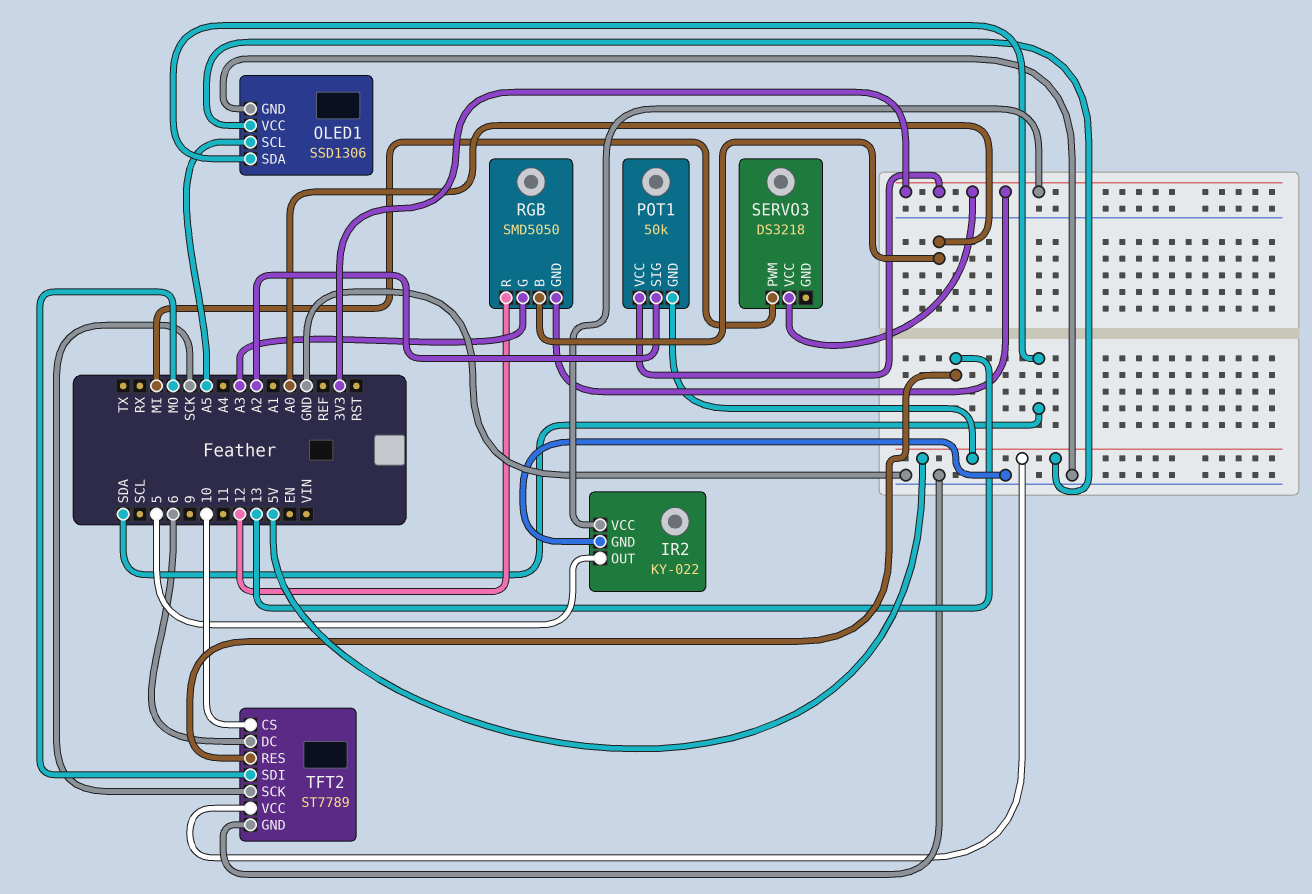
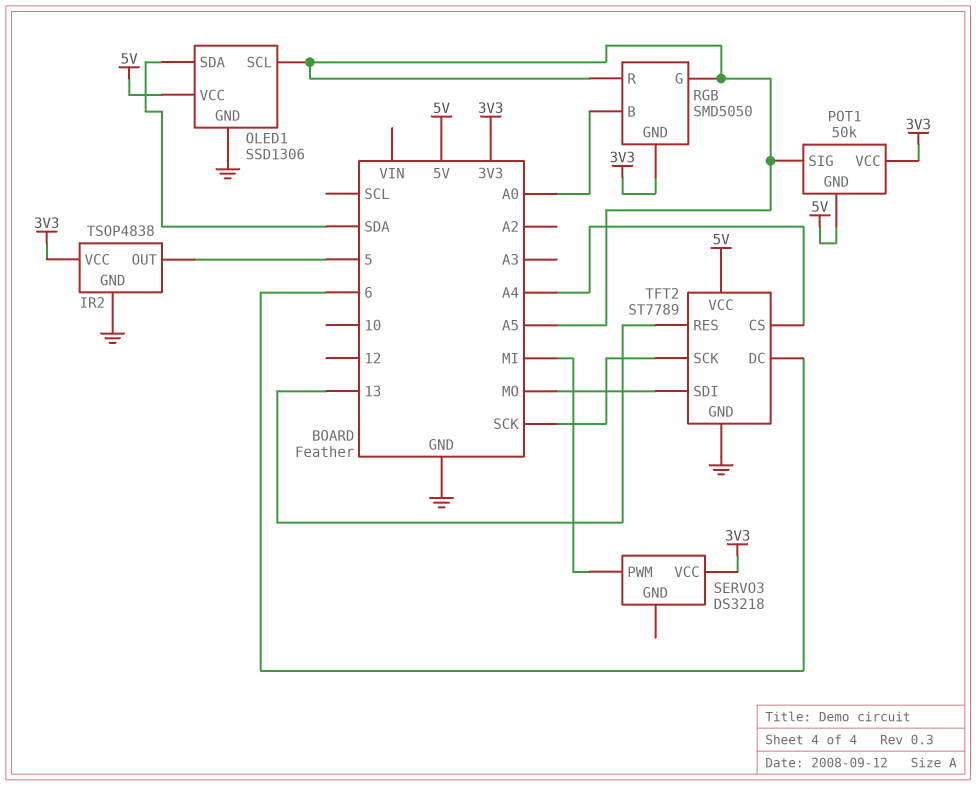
IR2: KY-022 -> TSOP4838
POT1 pin SIG: A2 -> A5
RGB pin G: A3 -> A5
RGB pin R: 12 -> A5
TFT2 pin CS: 10 -> A4

